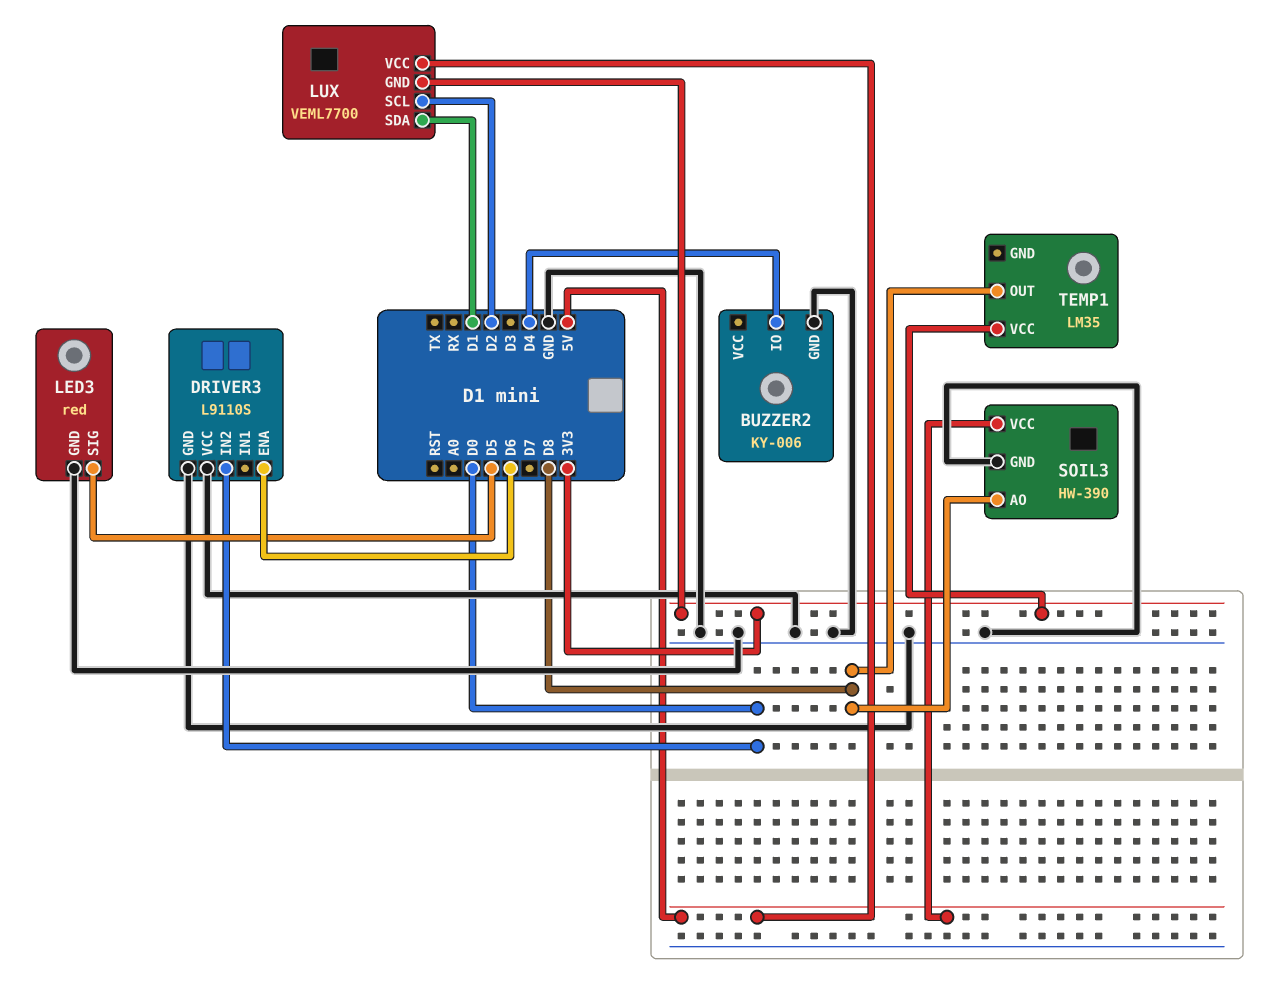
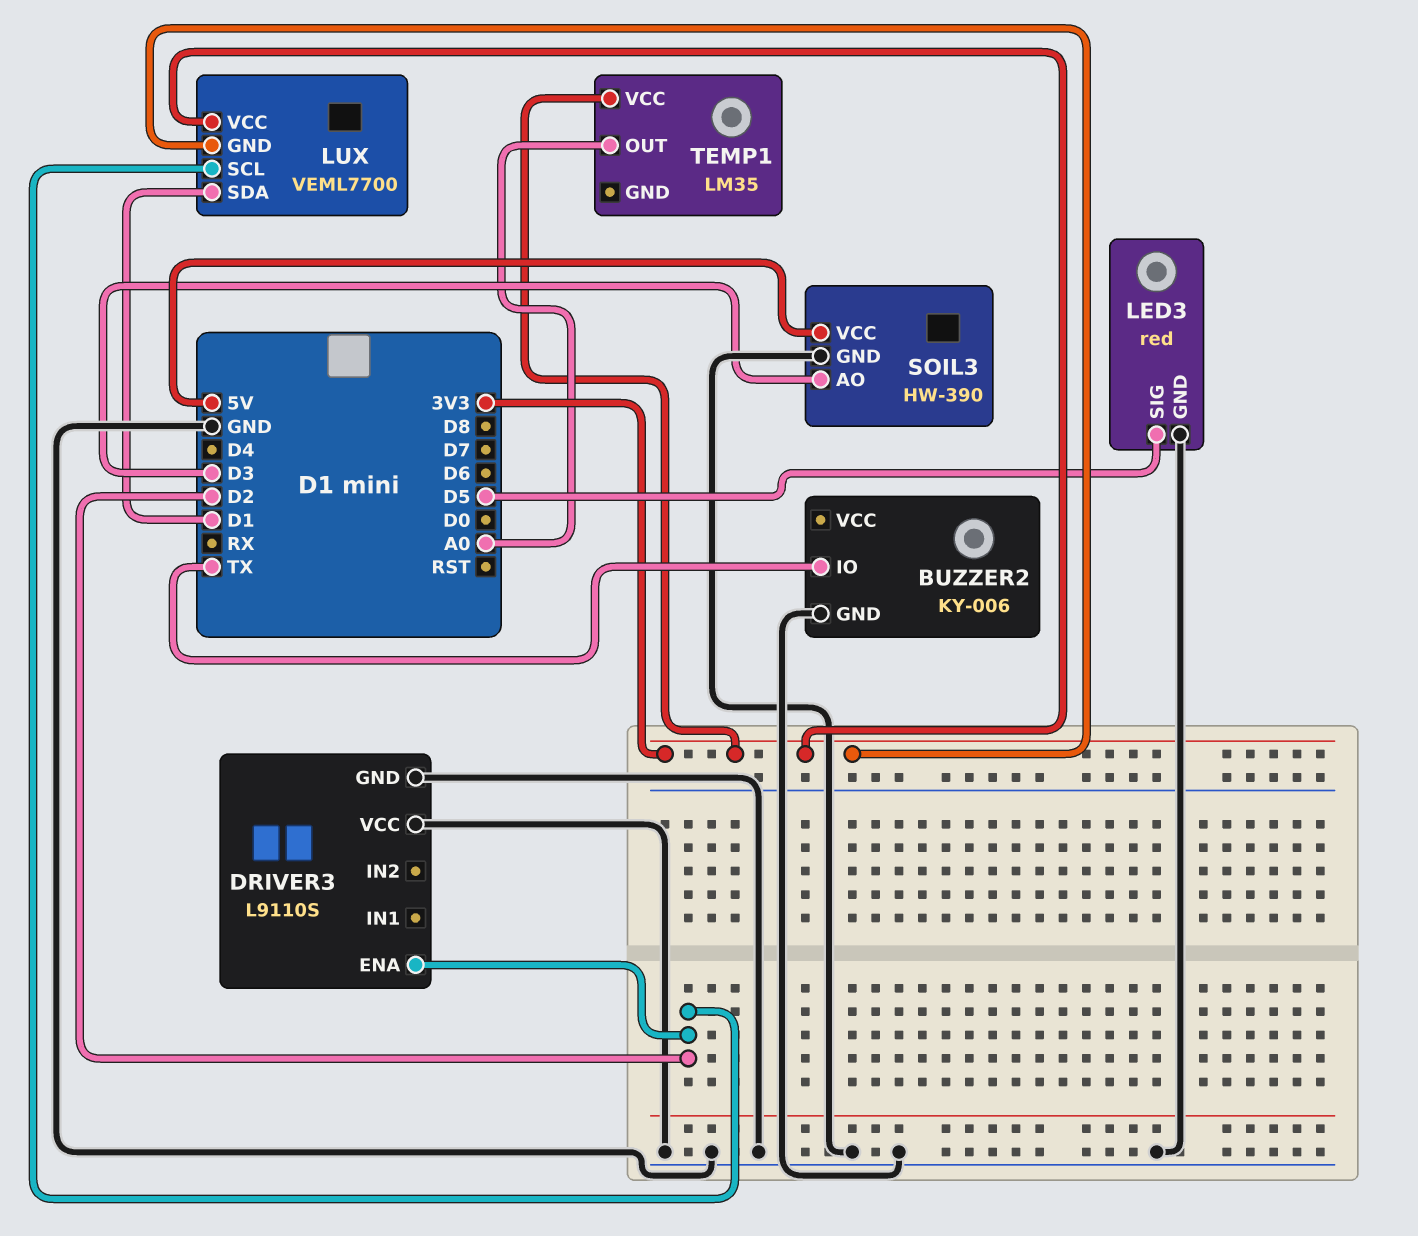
BUZZER2 pin IO: D4 -> TX
DRIVER3 pin ENA: D6 -> D2
DRIVER3 pin IN2: D0 -> none
LUX pin VCC: 5V -> 3V3
SOIL3 pin AO: D8 -> D3
TEMP1 pin OUT: D8 -> A0

